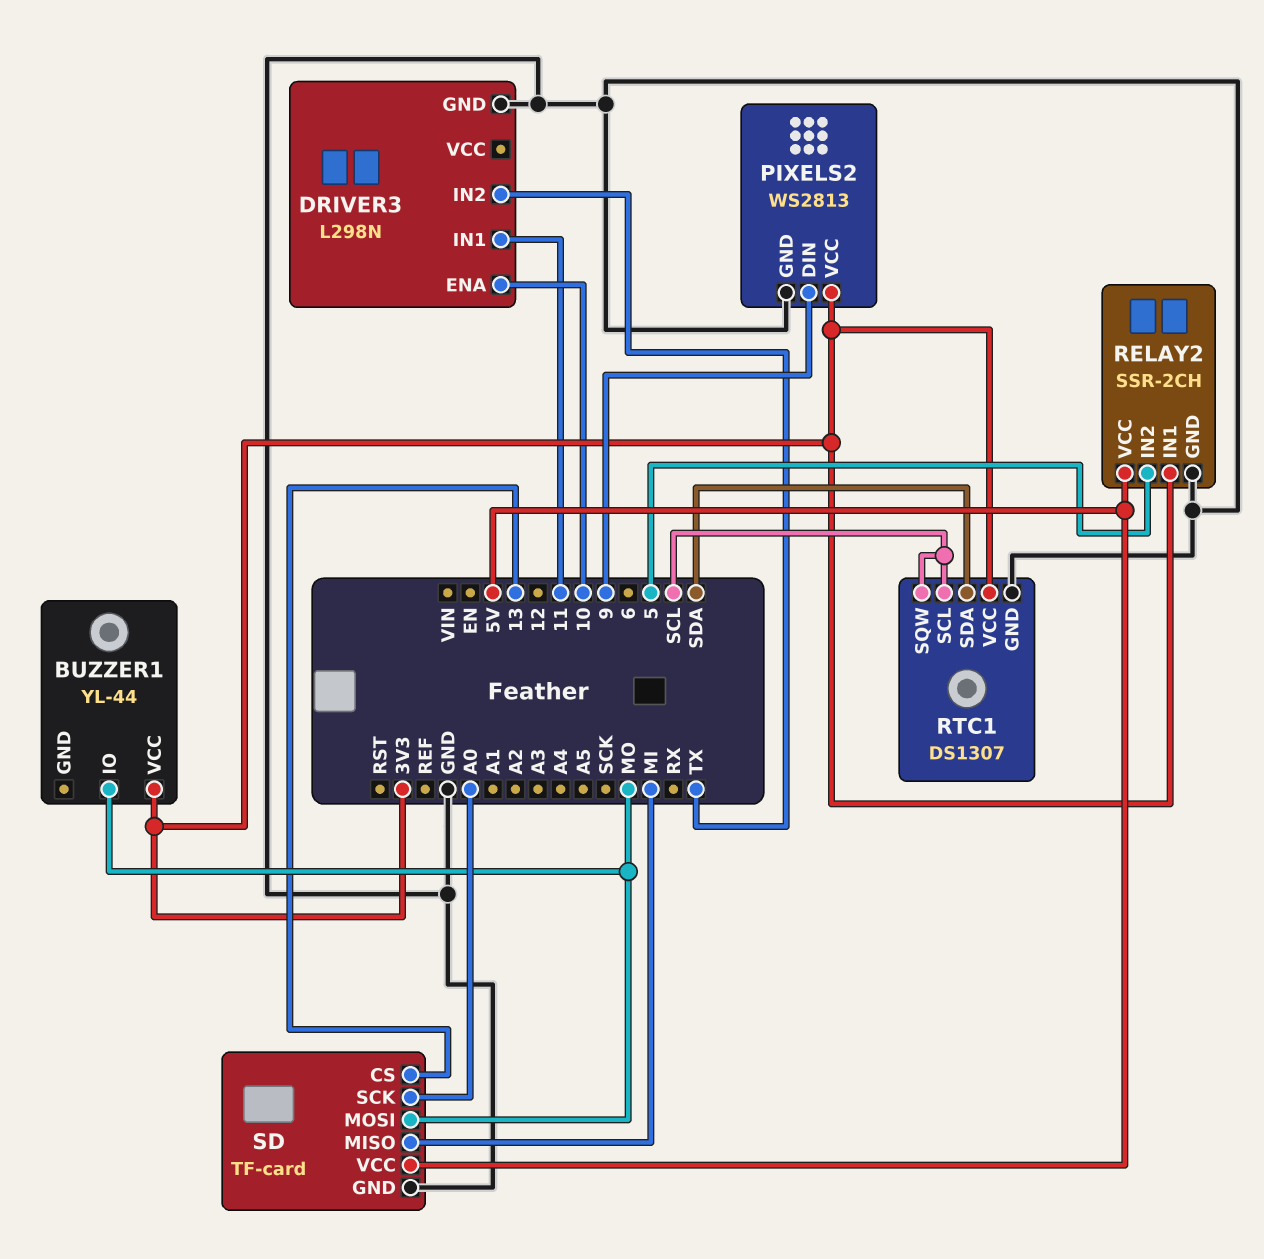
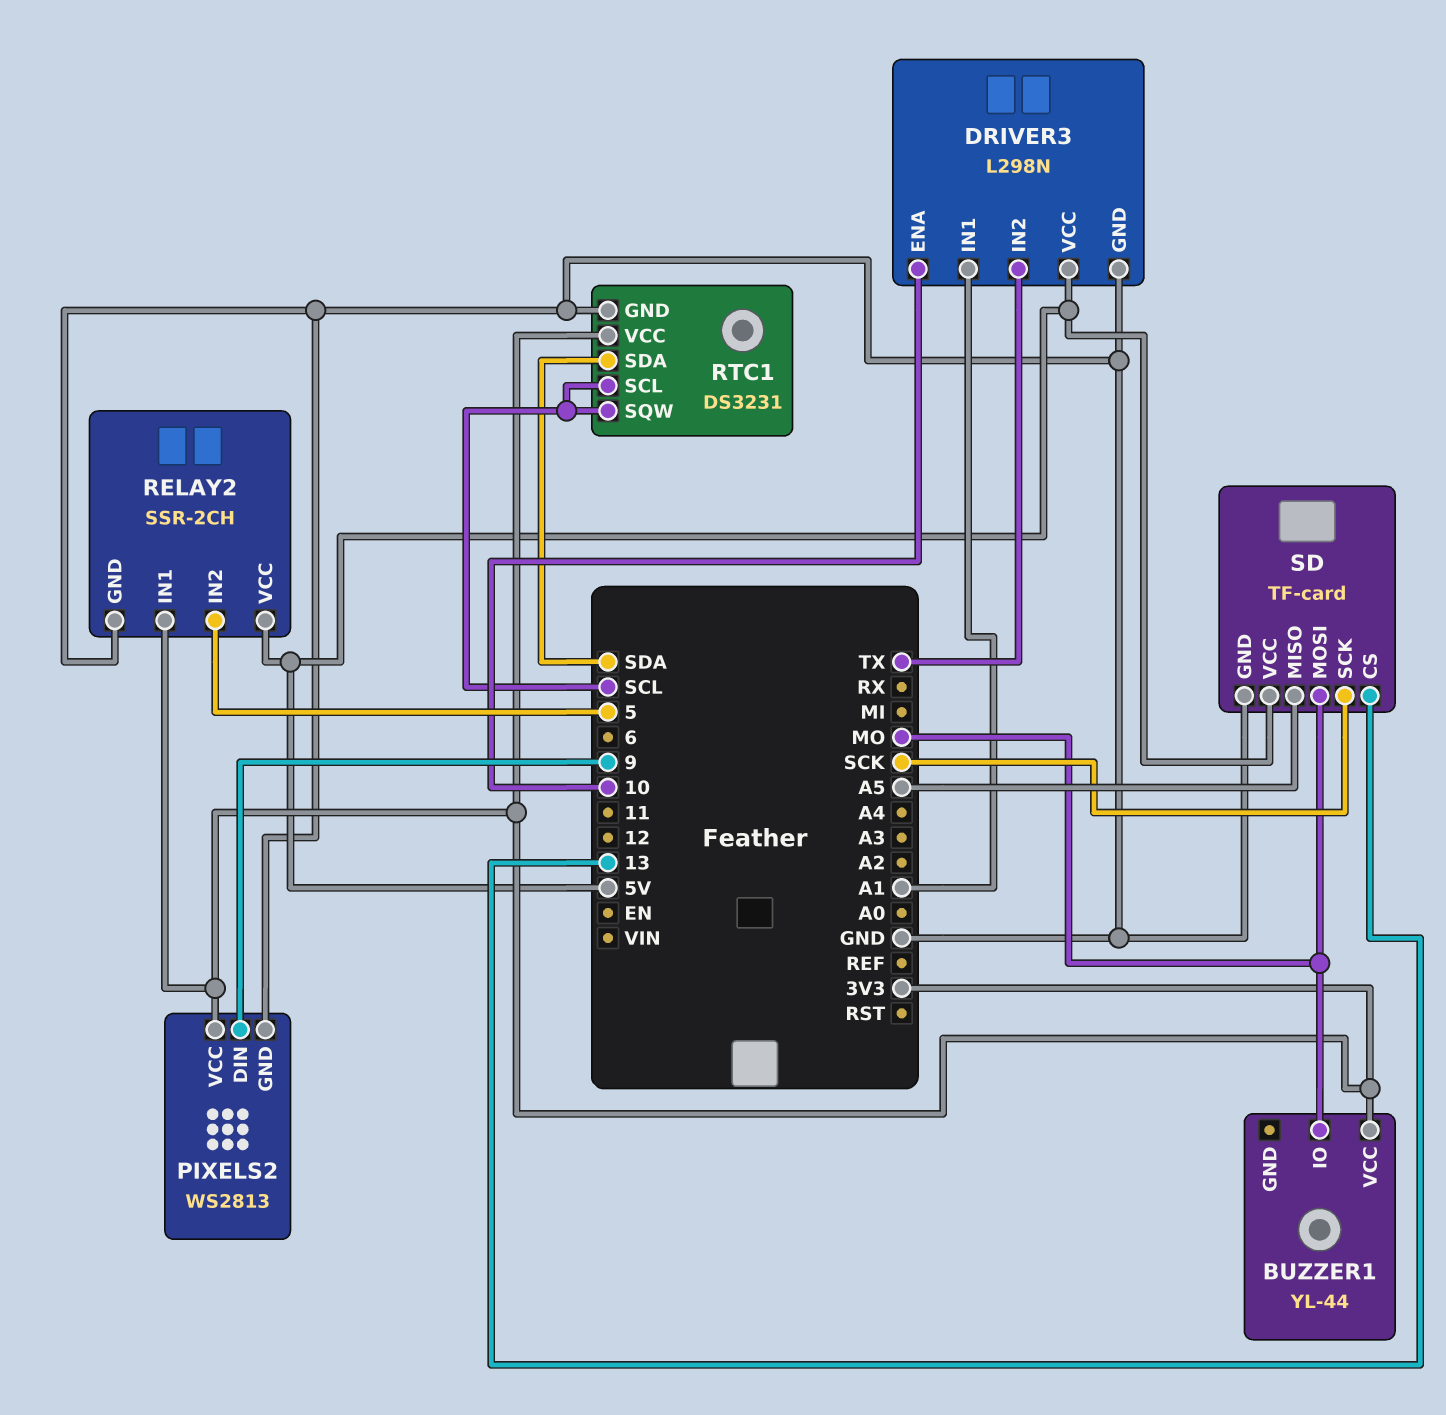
DRIVER3 pin IN1: 11 -> A1
DRIVER3 pin VCC: none -> 5V
RTC1: DS1307 -> DS3231
SD pin MISO: MI -> A5
SD pin SCK: A0 -> SCK

